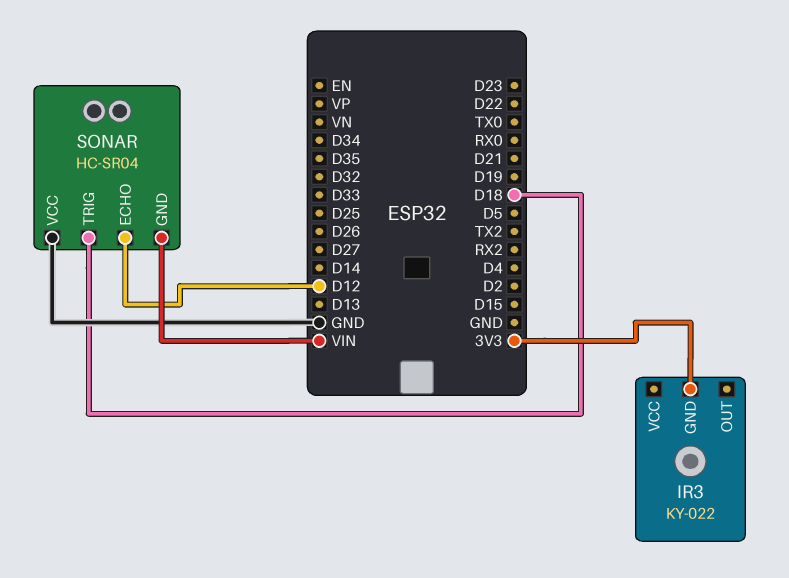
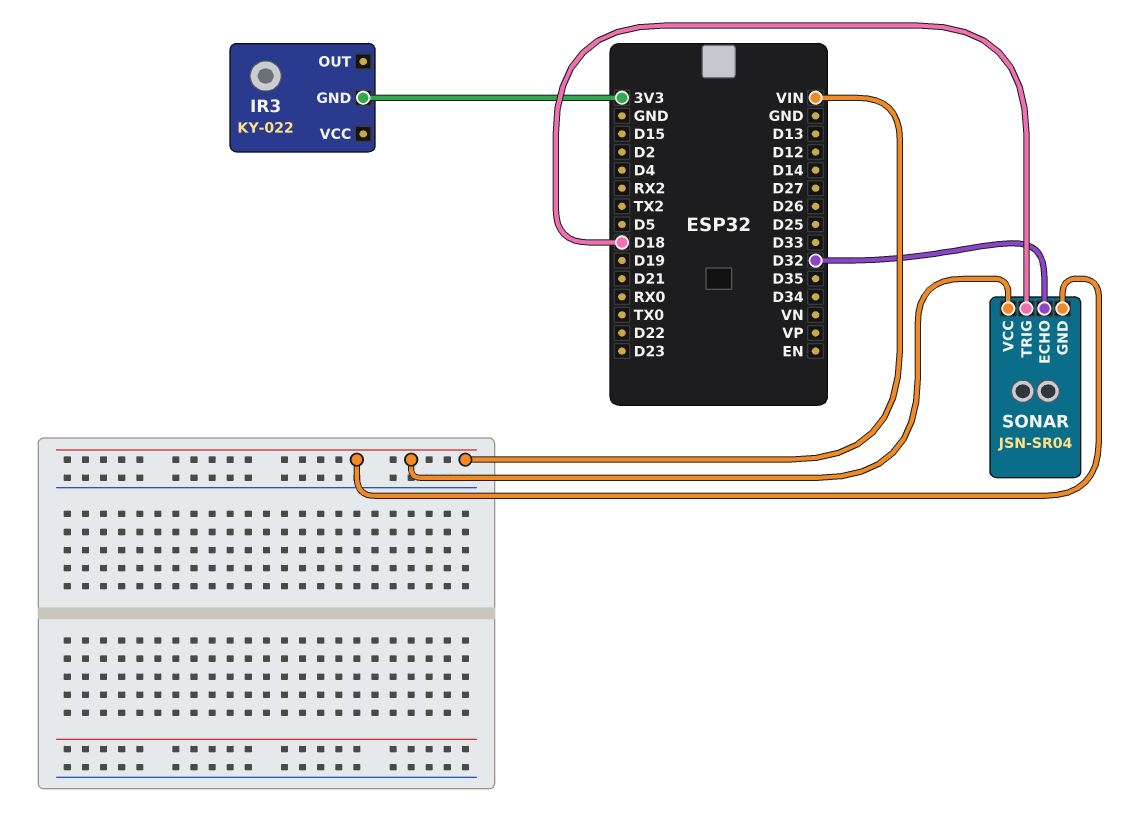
SONAR: HC-SR04 -> JSN-SR04
SONAR pin ECHO: D12 -> D32
SONAR pin VCC: GND -> VIN

